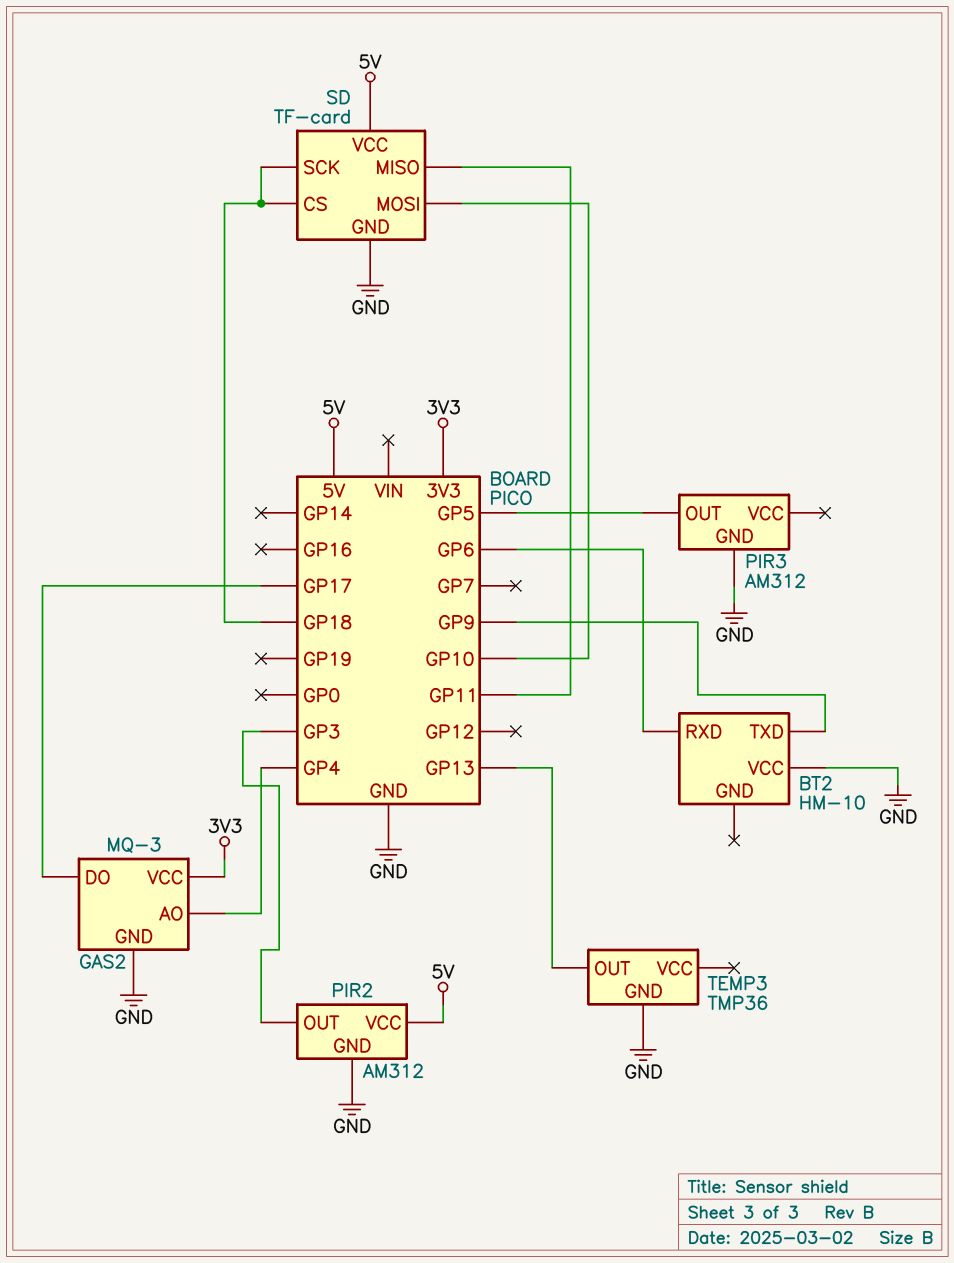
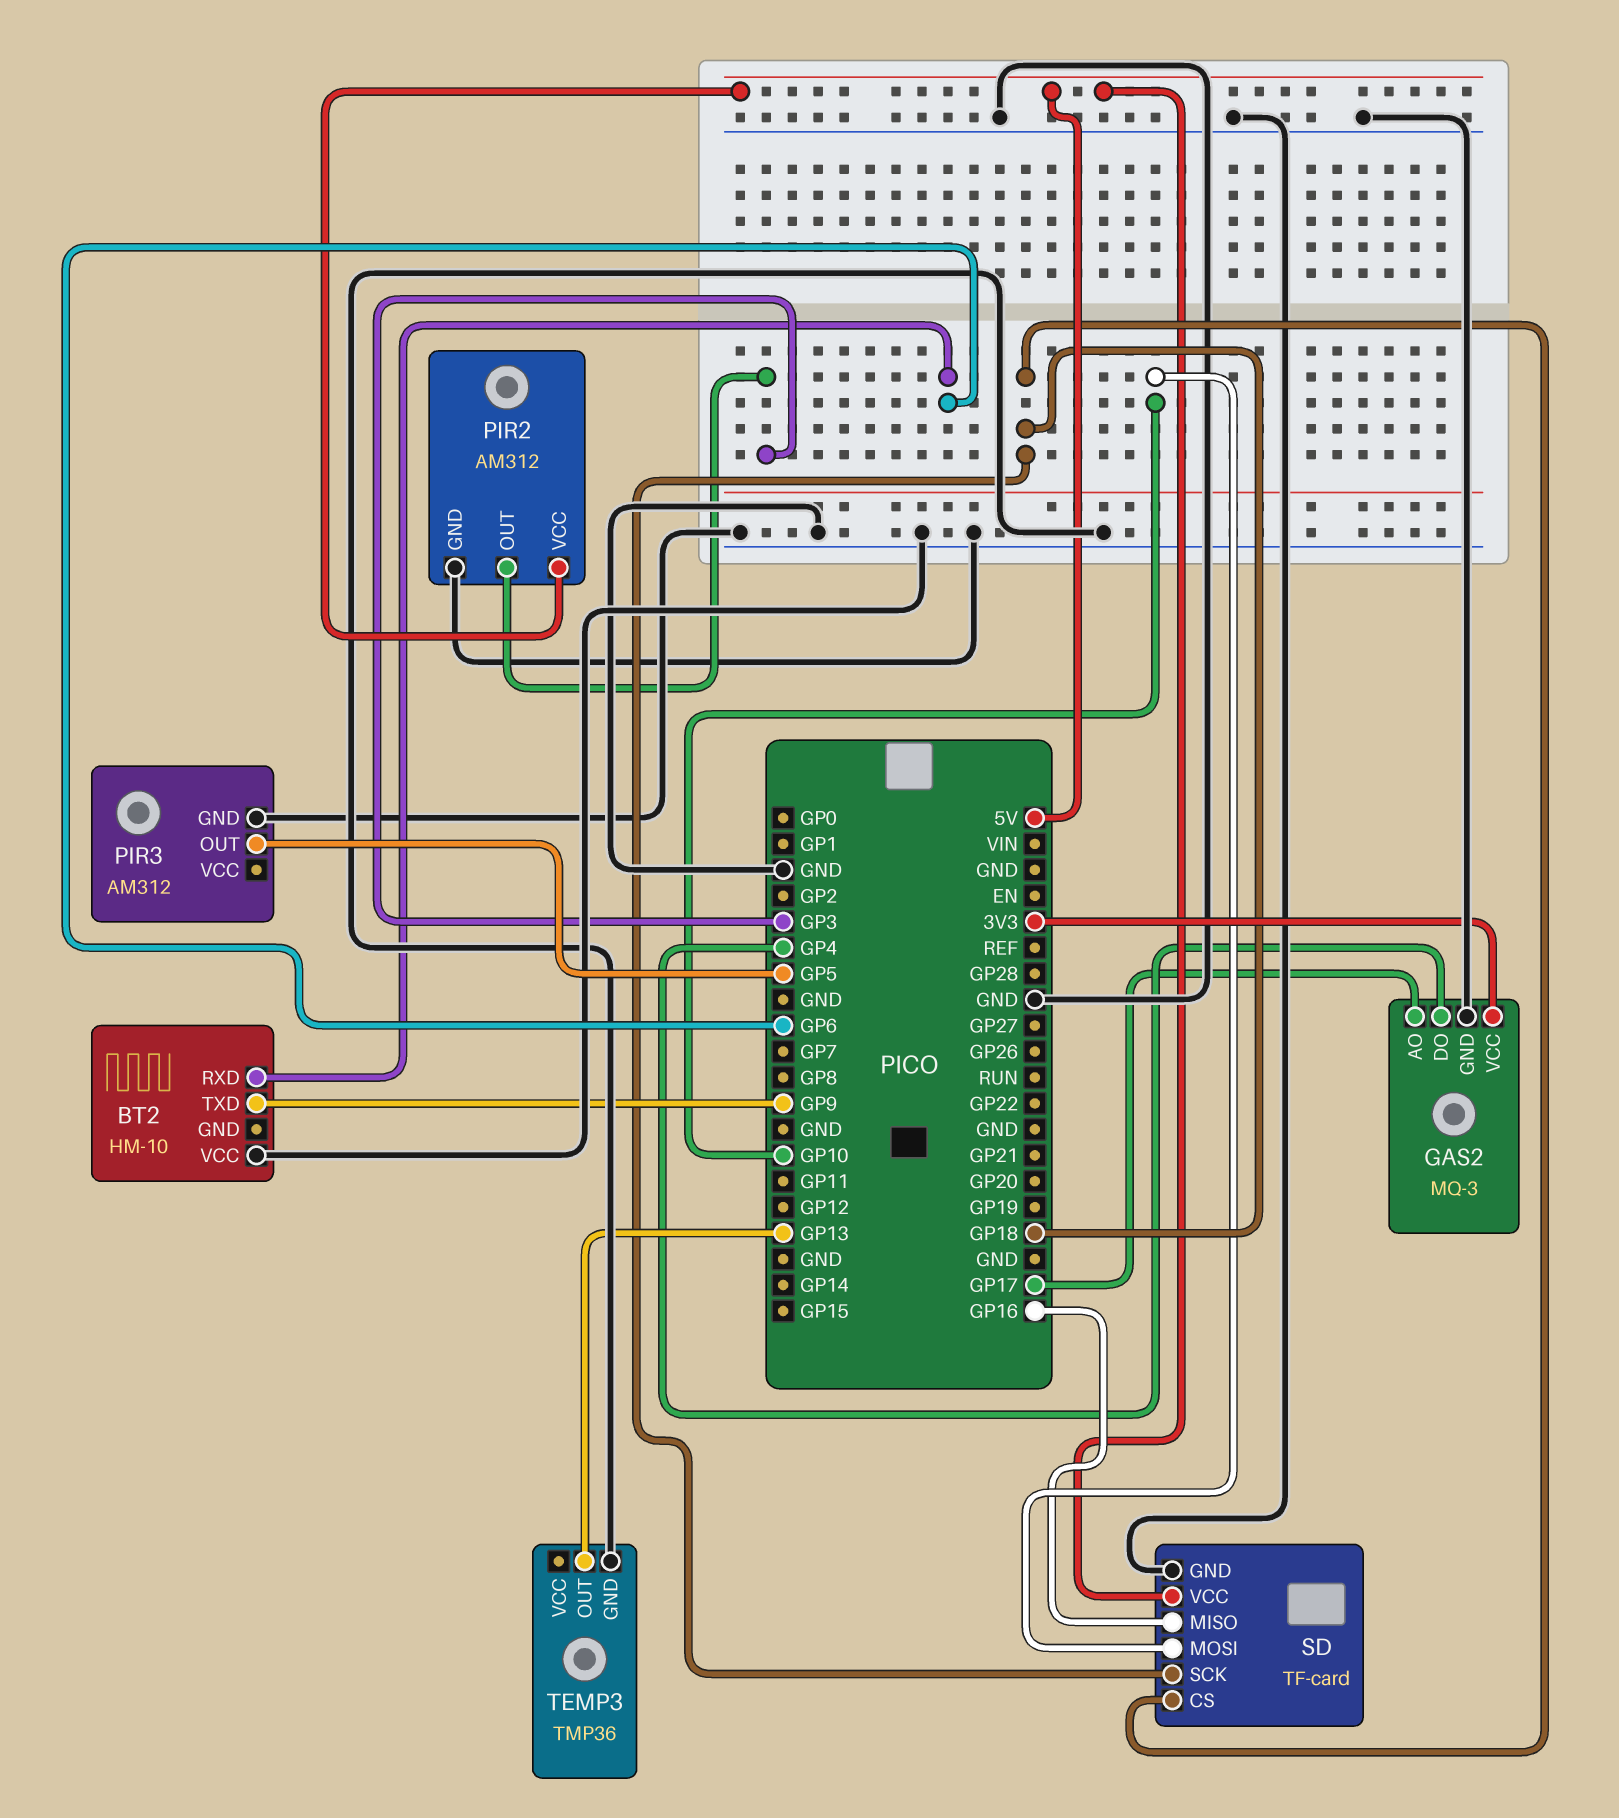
GAS2 pin AO: GP4 -> GP17
GAS2 pin DO: GP17 -> GP4
SD pin MISO: GP11 -> GP16

